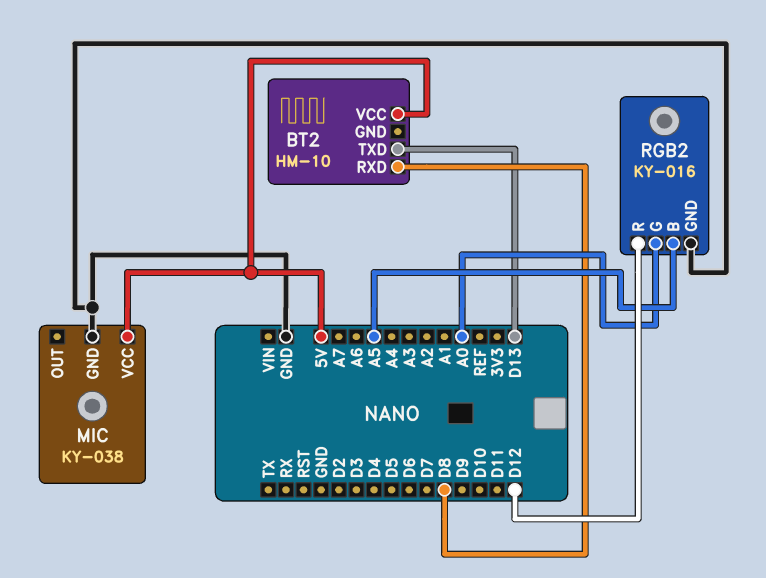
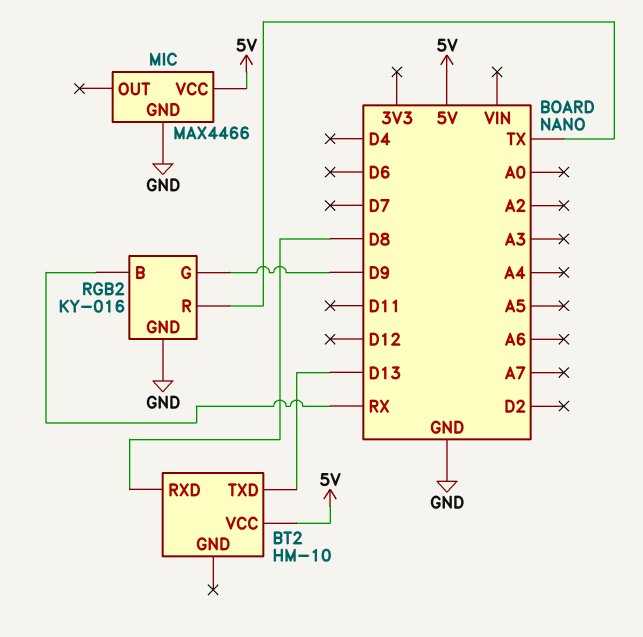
MIC: KY-038 -> MAX4466
RGB2 pin B: A5 -> RX
RGB2 pin G: A0 -> D9
RGB2 pin R: D12 -> TX

